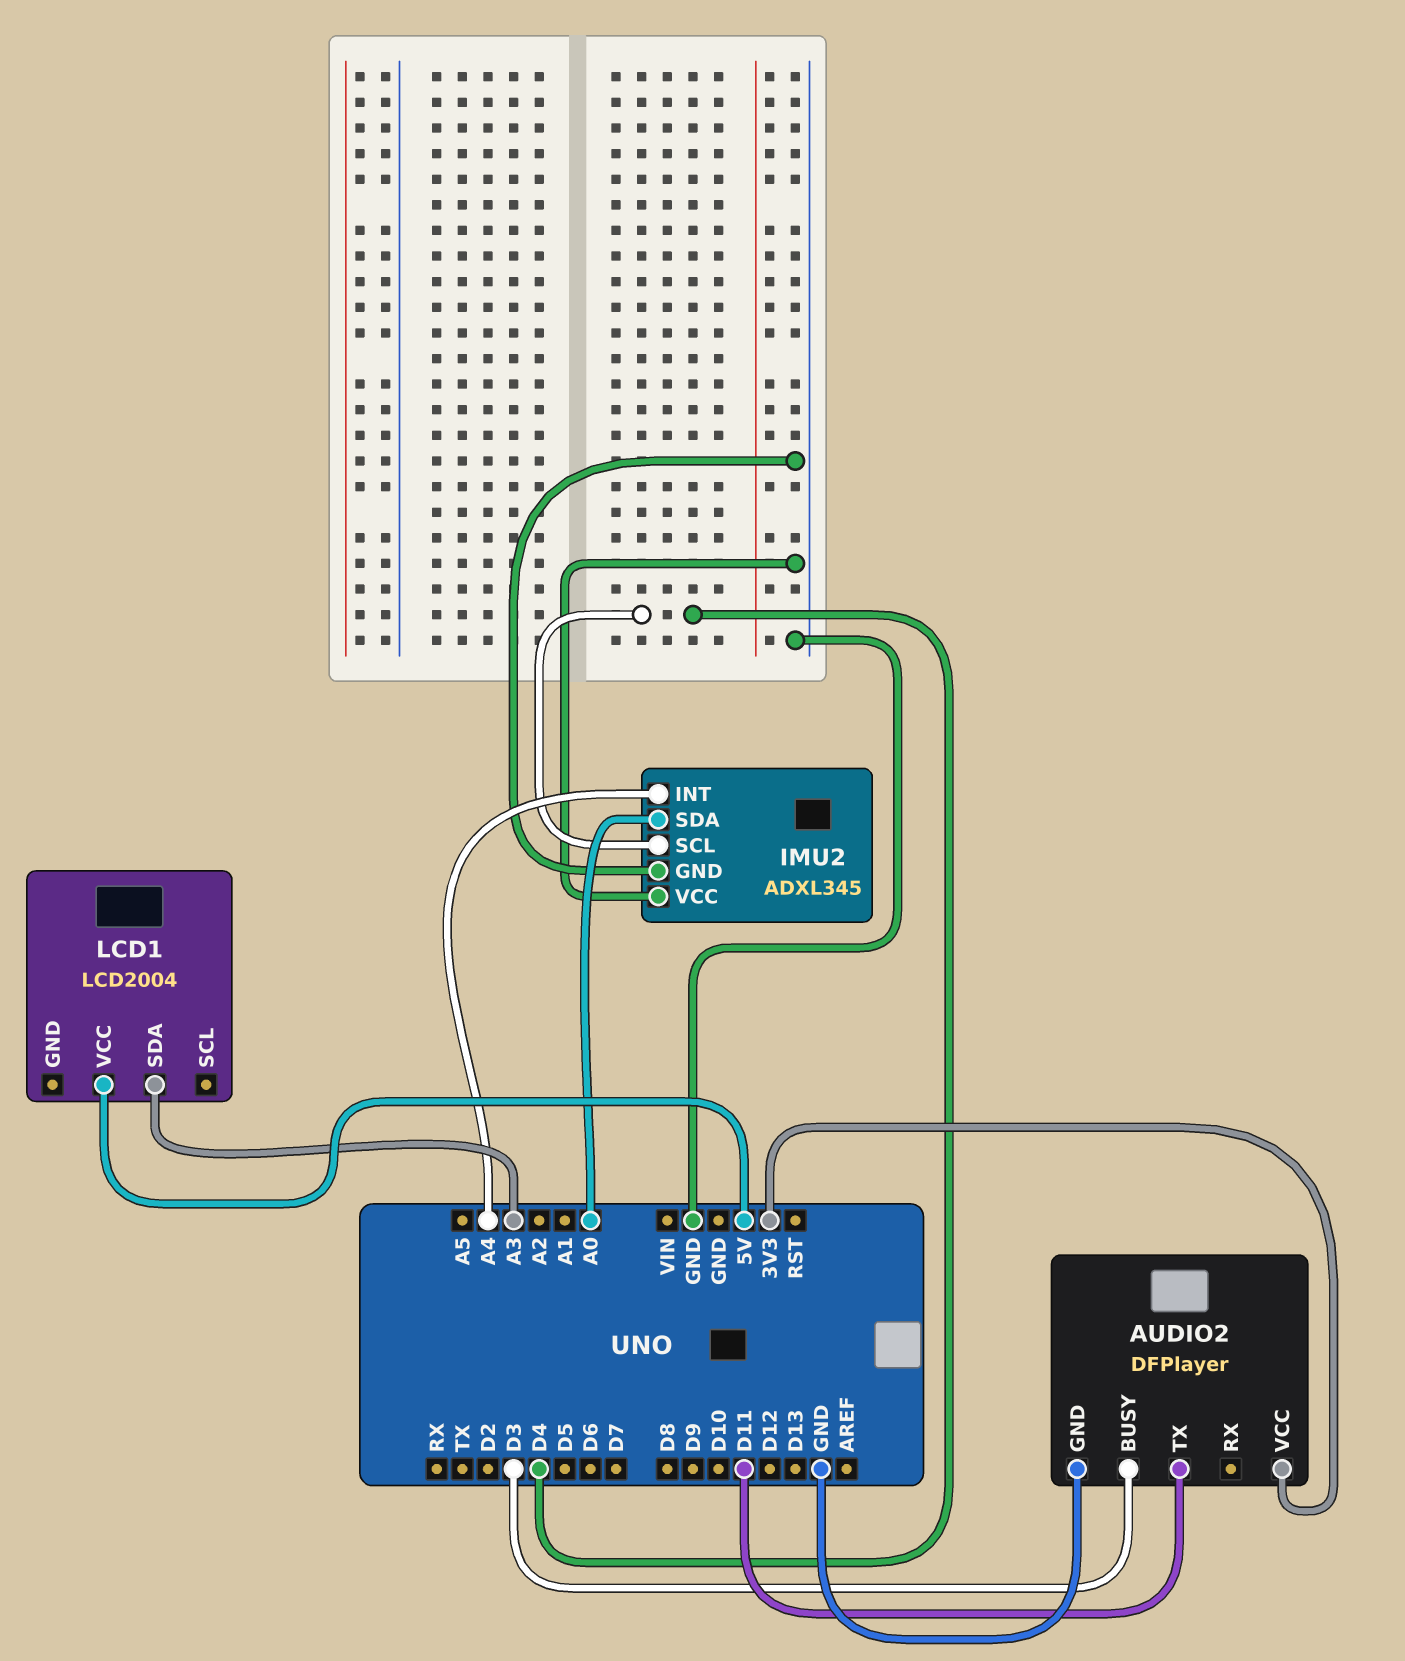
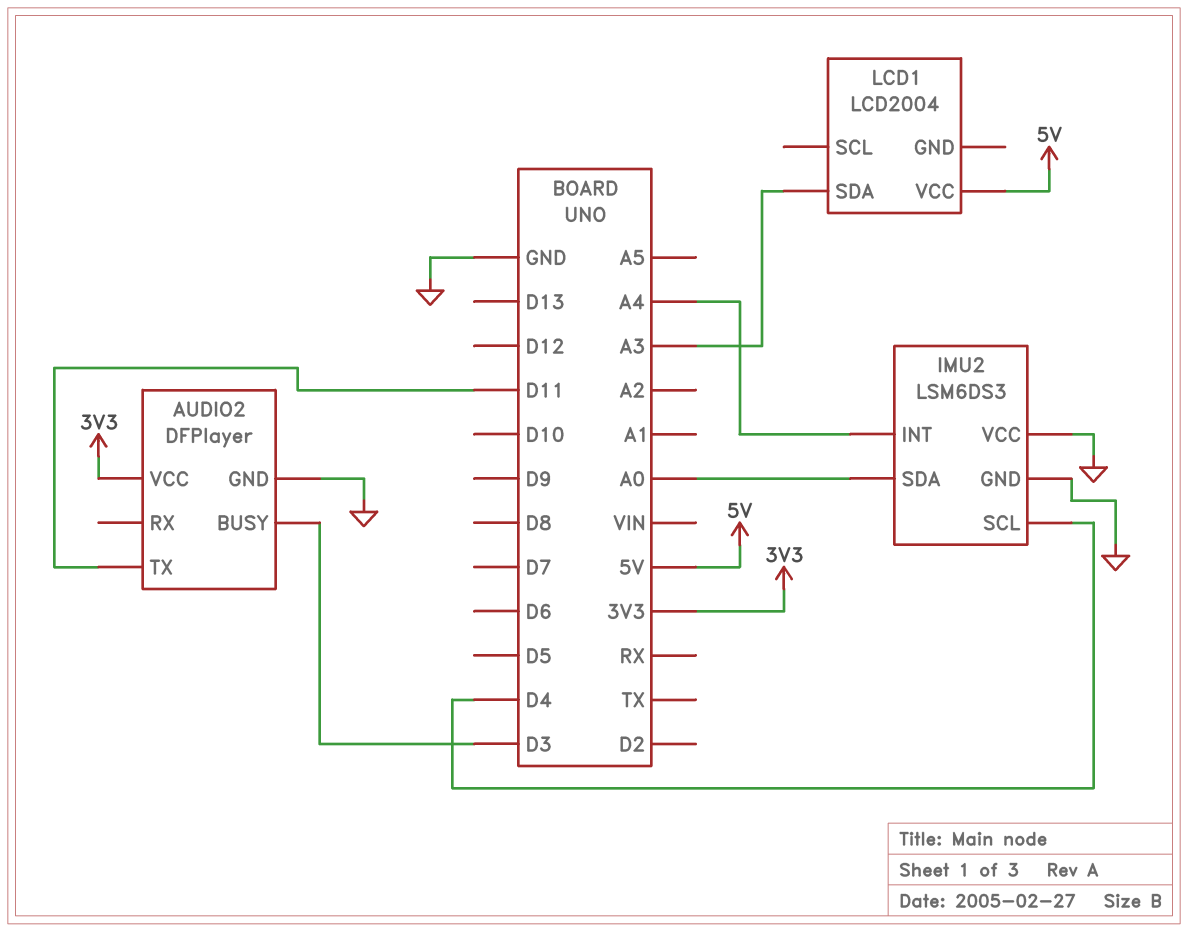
IMU2: ADXL345 -> LSM6DS3

